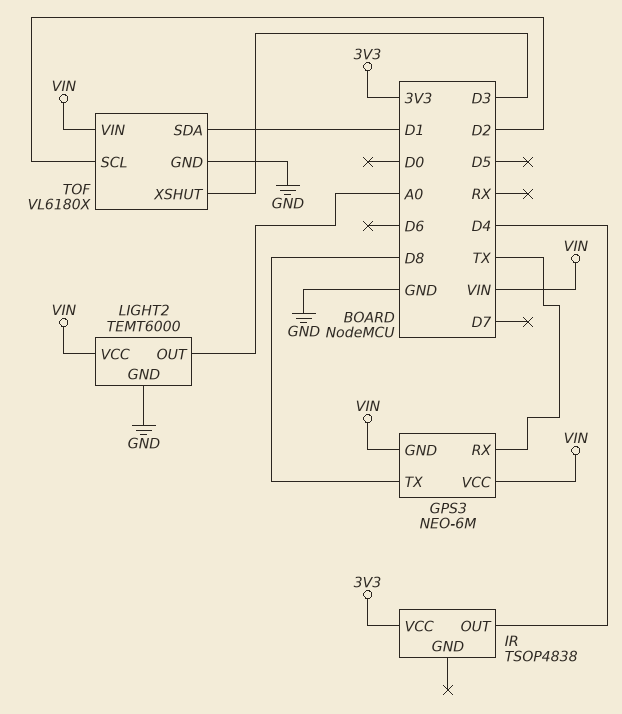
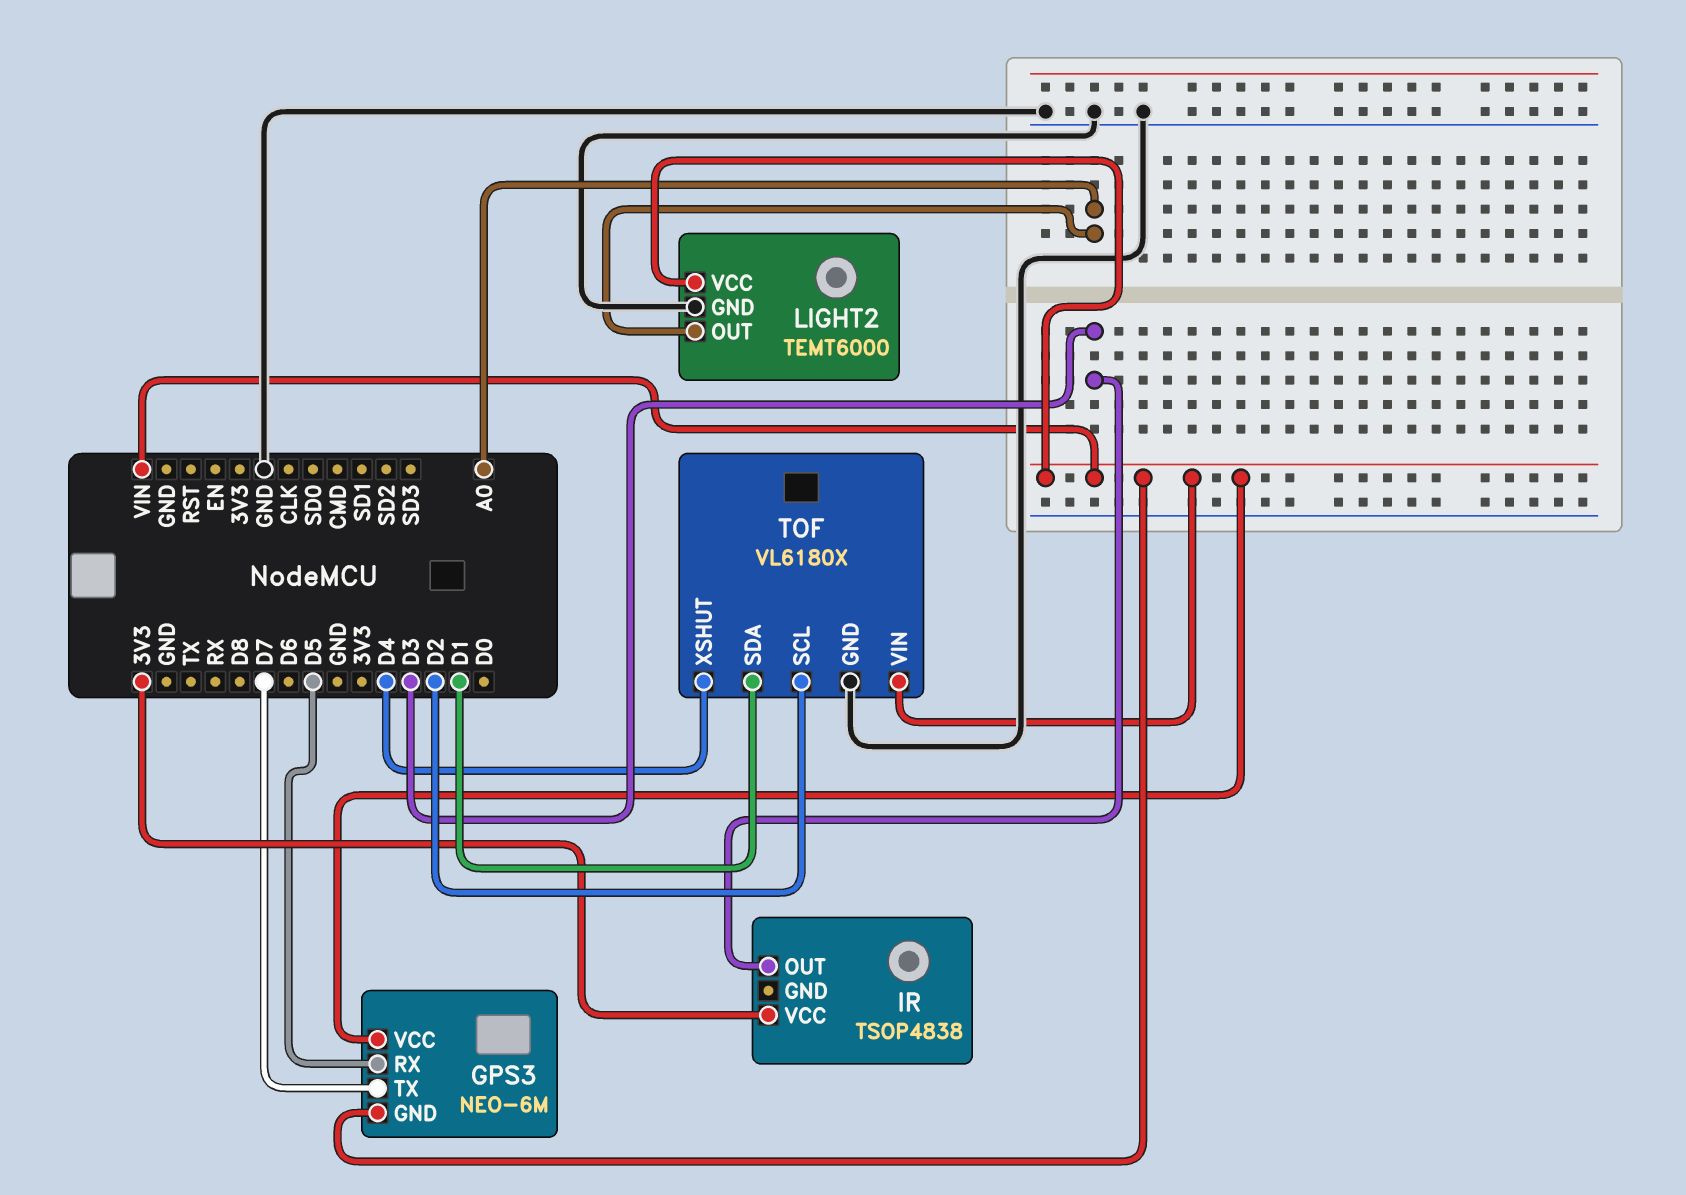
GPS3 pin RX: TX -> D5
GPS3 pin TX: D8 -> D7
IR pin OUT: D4 -> D3
TOF pin XSHUT: D3 -> D4

